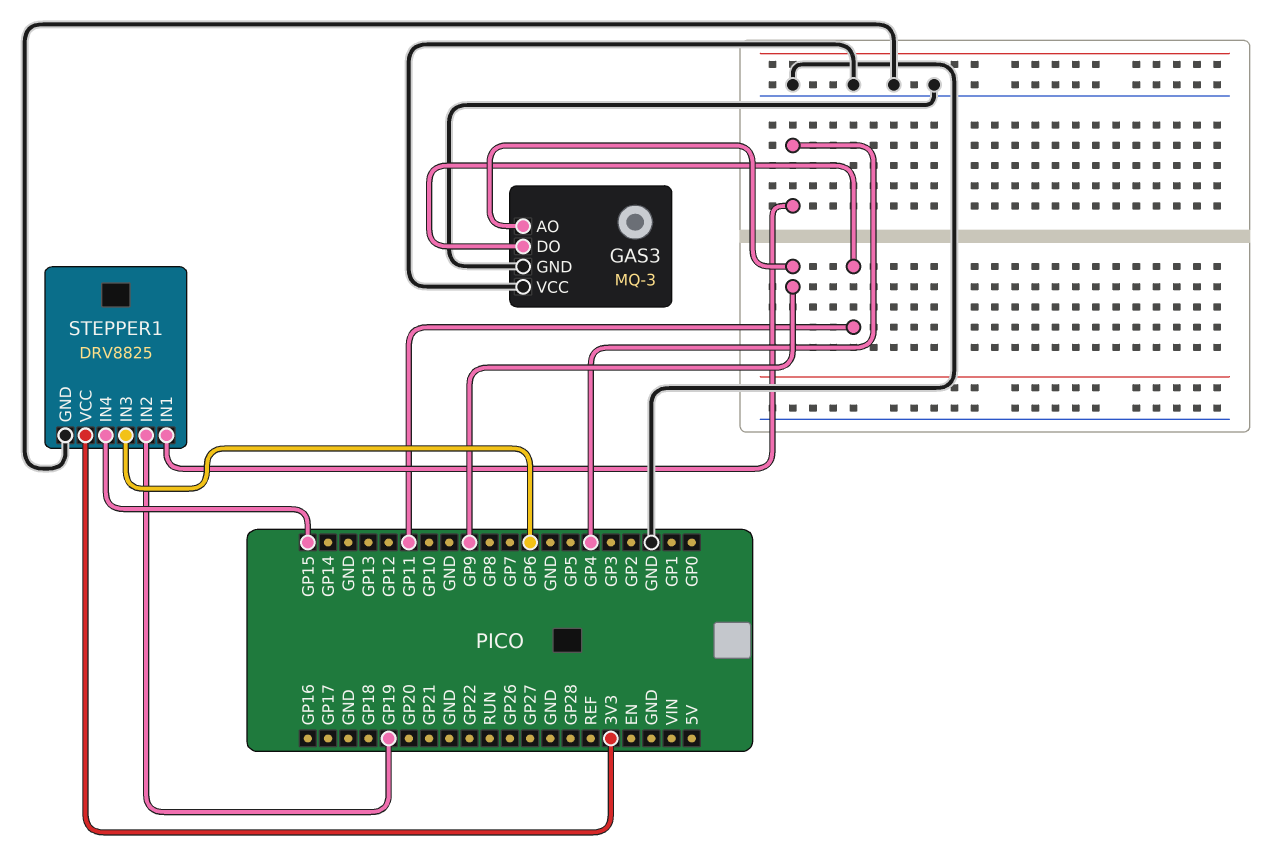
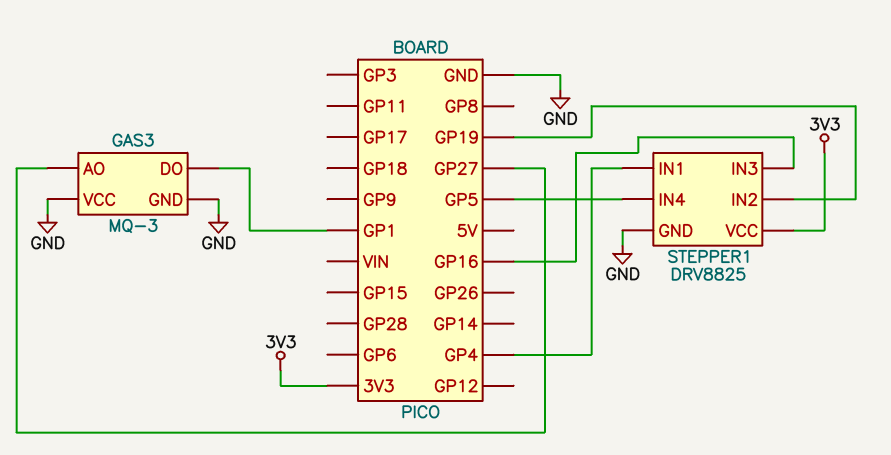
GAS3 pin AO: GP9 -> GP27
GAS3 pin DO: GP11 -> GP1
STEPPER1 pin IN3: GP6 -> GP16
STEPPER1 pin IN4: GP15 -> GP5

